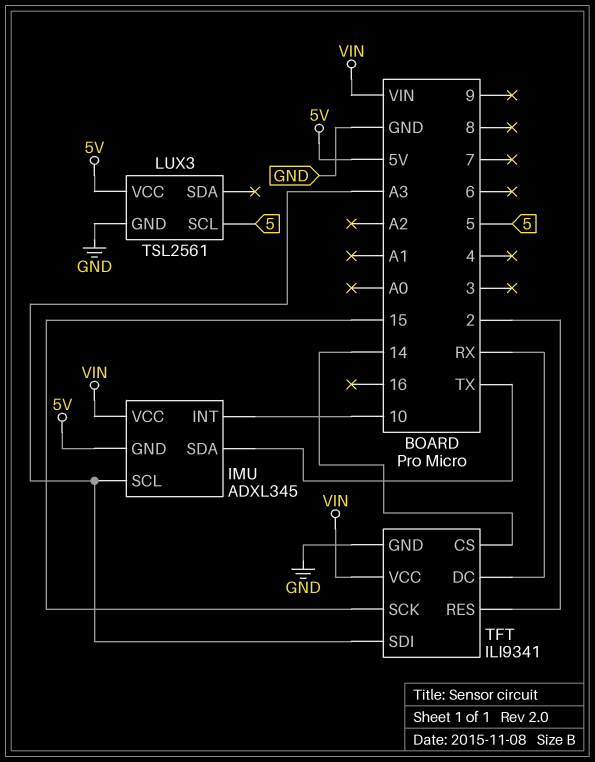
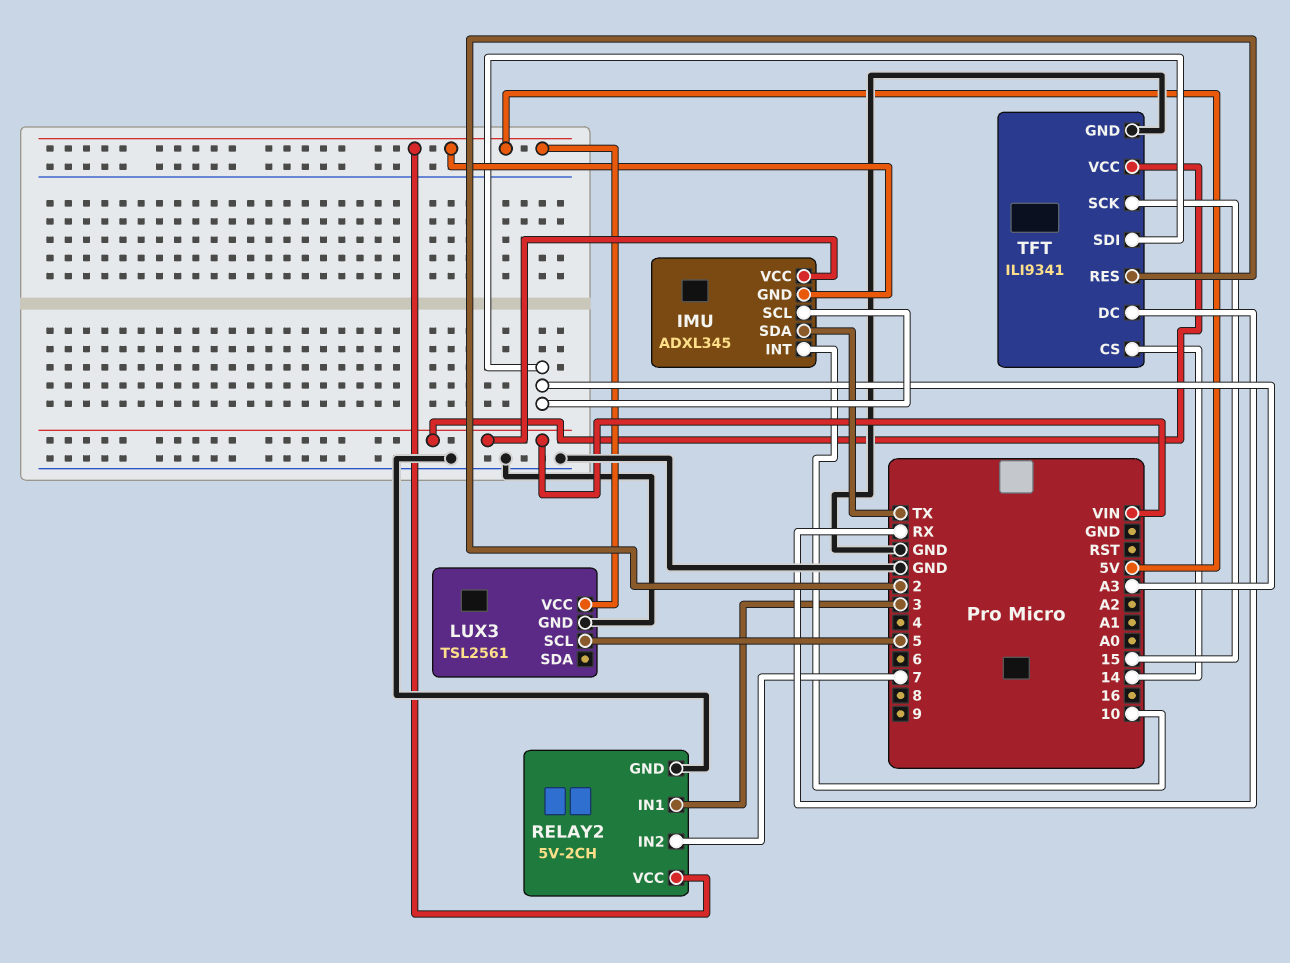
RELAY2: none -> 5V-2CH
RELAY2 pin GND: none -> GND
RELAY2 pin IN1: none -> 3
RELAY2 pin IN2: none -> 7
RELAY2 pin VCC: none -> 5V

